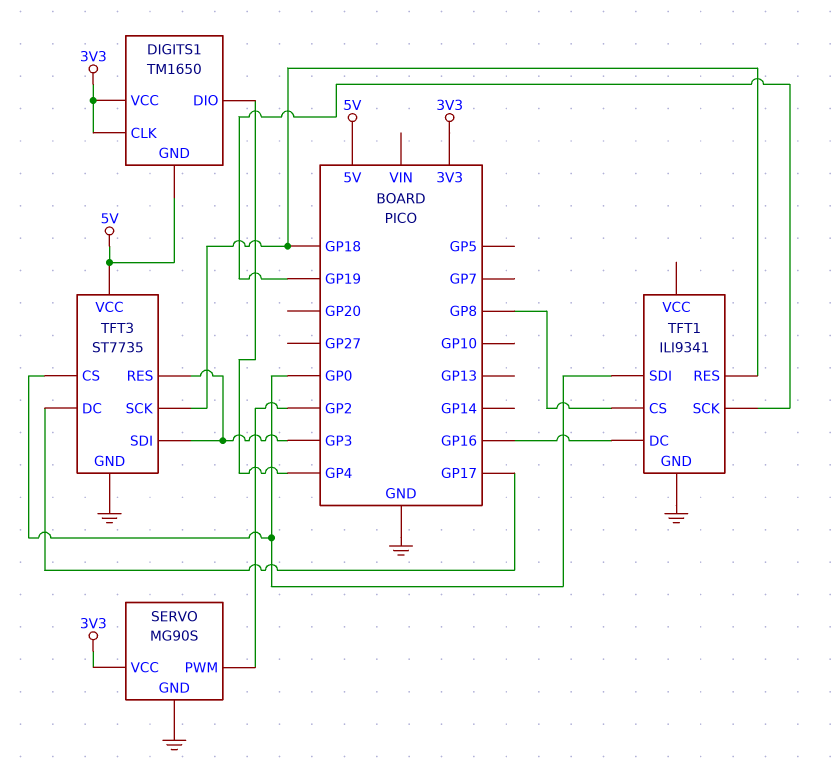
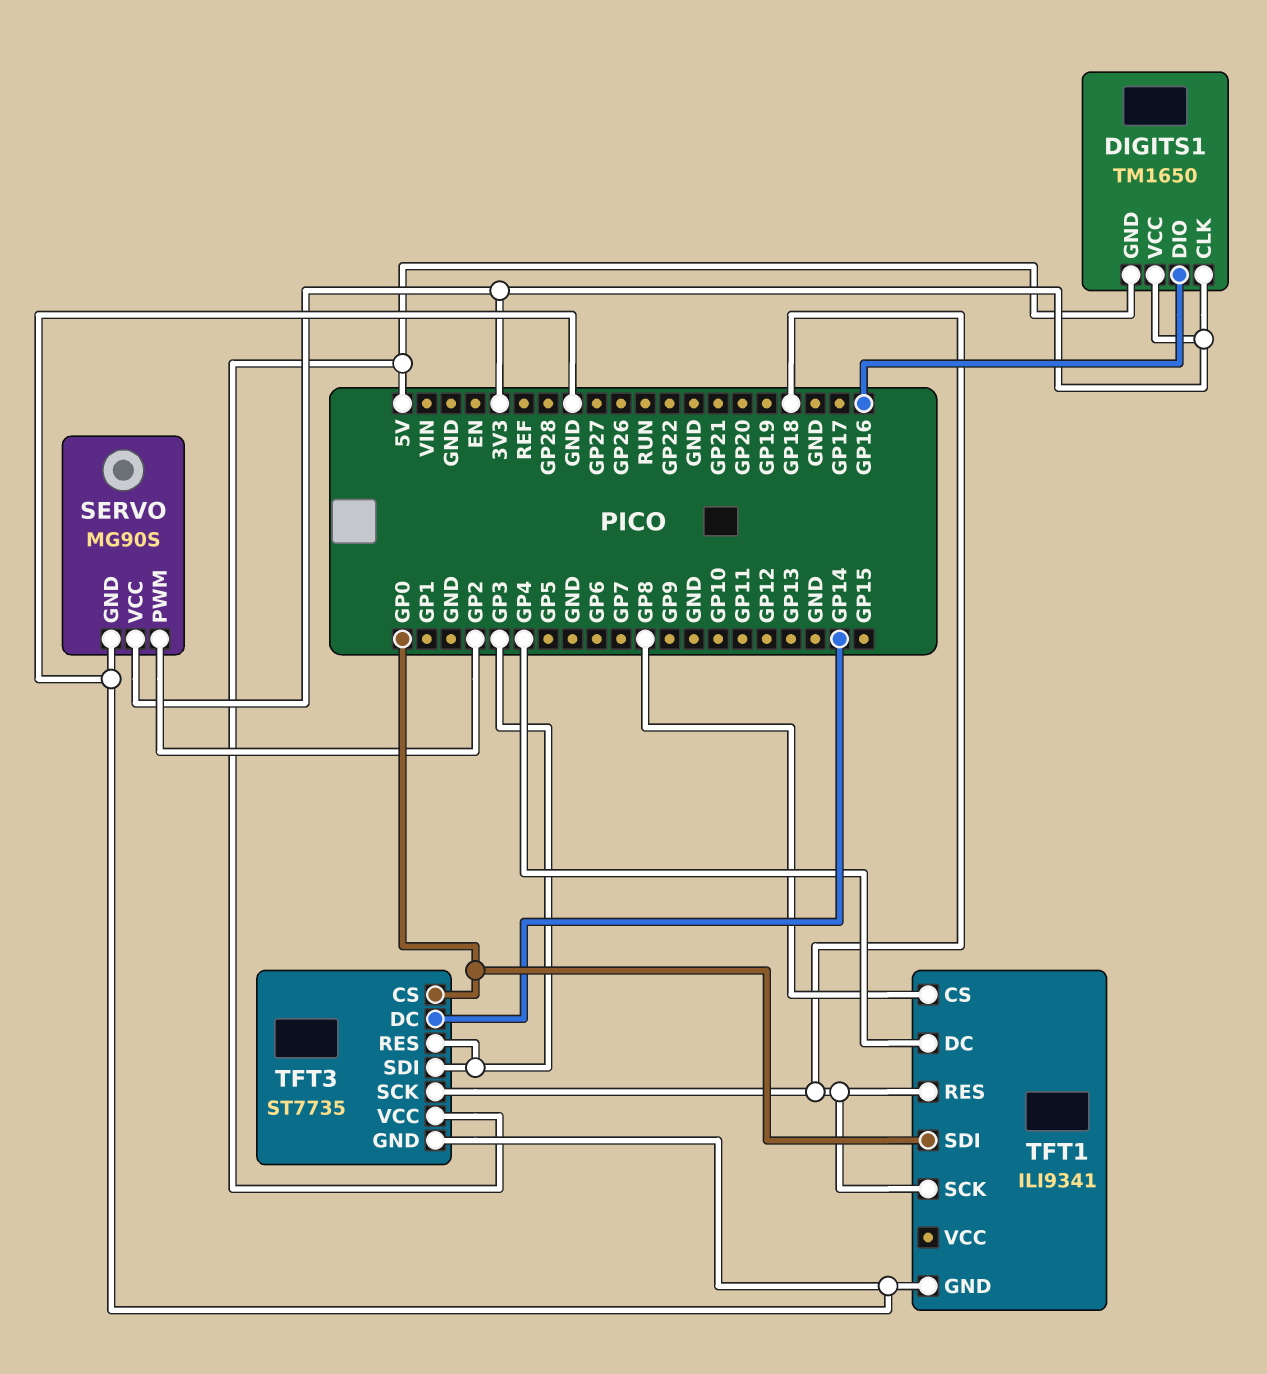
DIGITS1 pin DIO: GP4 -> GP16
TFT1 pin DC: GP16 -> GP4
TFT1 pin SCK: GP19 -> GP18
TFT3 pin DC: GP17 -> GP14

